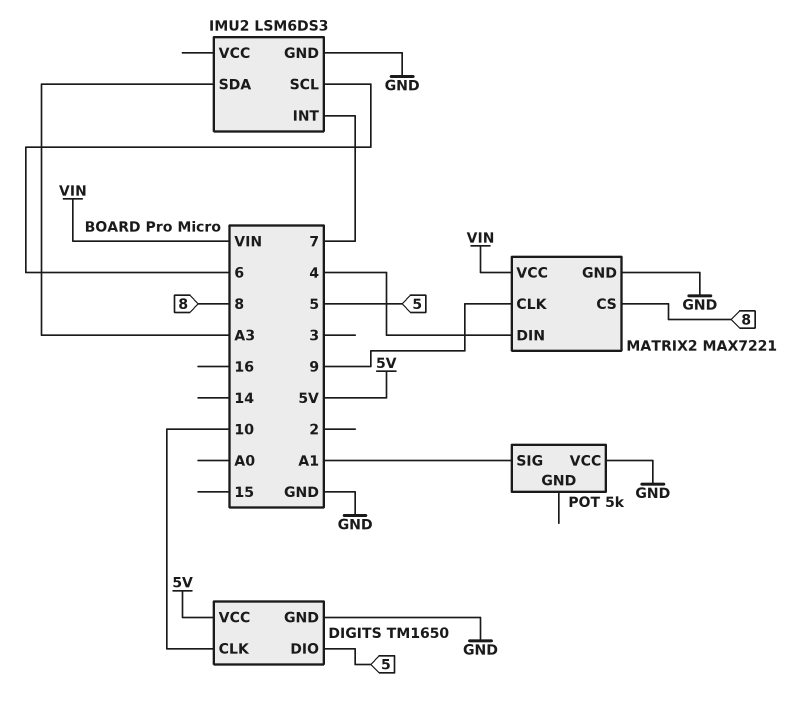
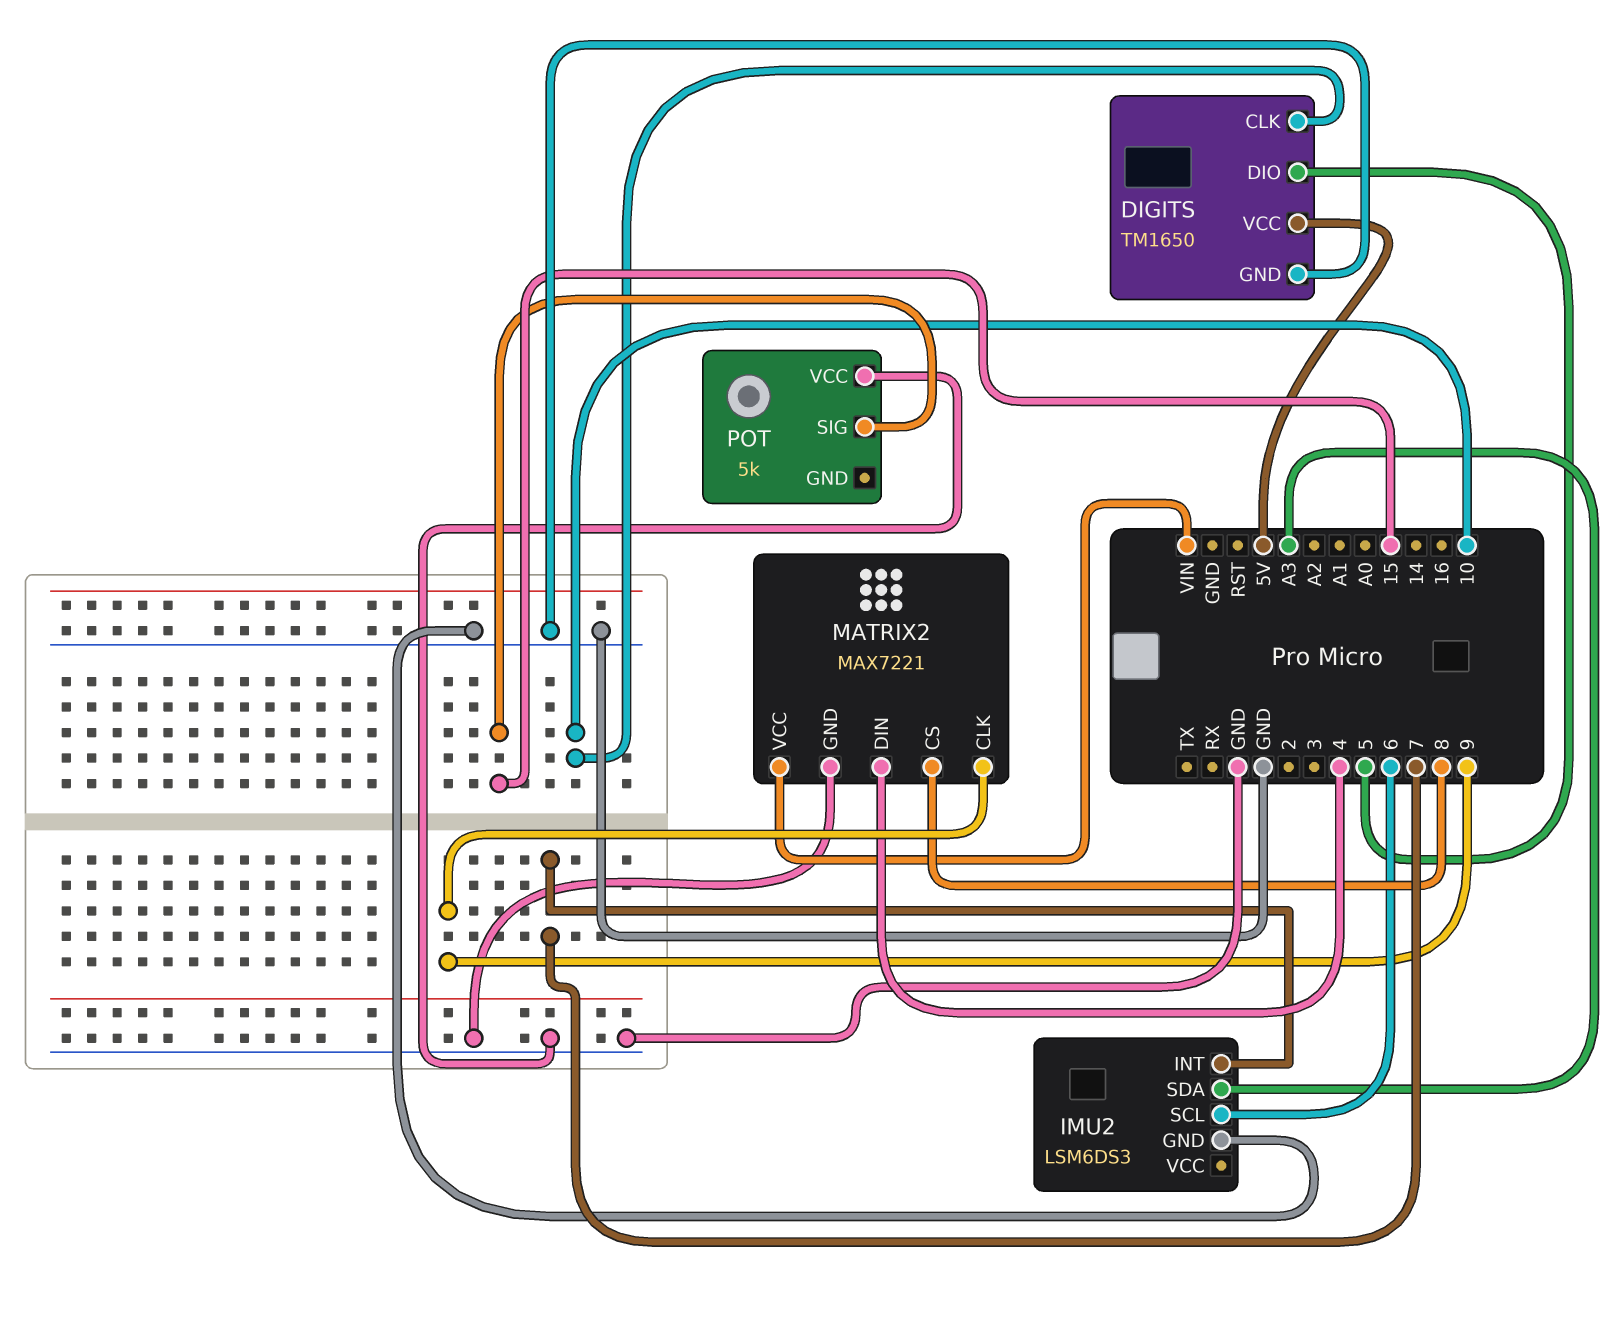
POT pin SIG: A1 -> 15

